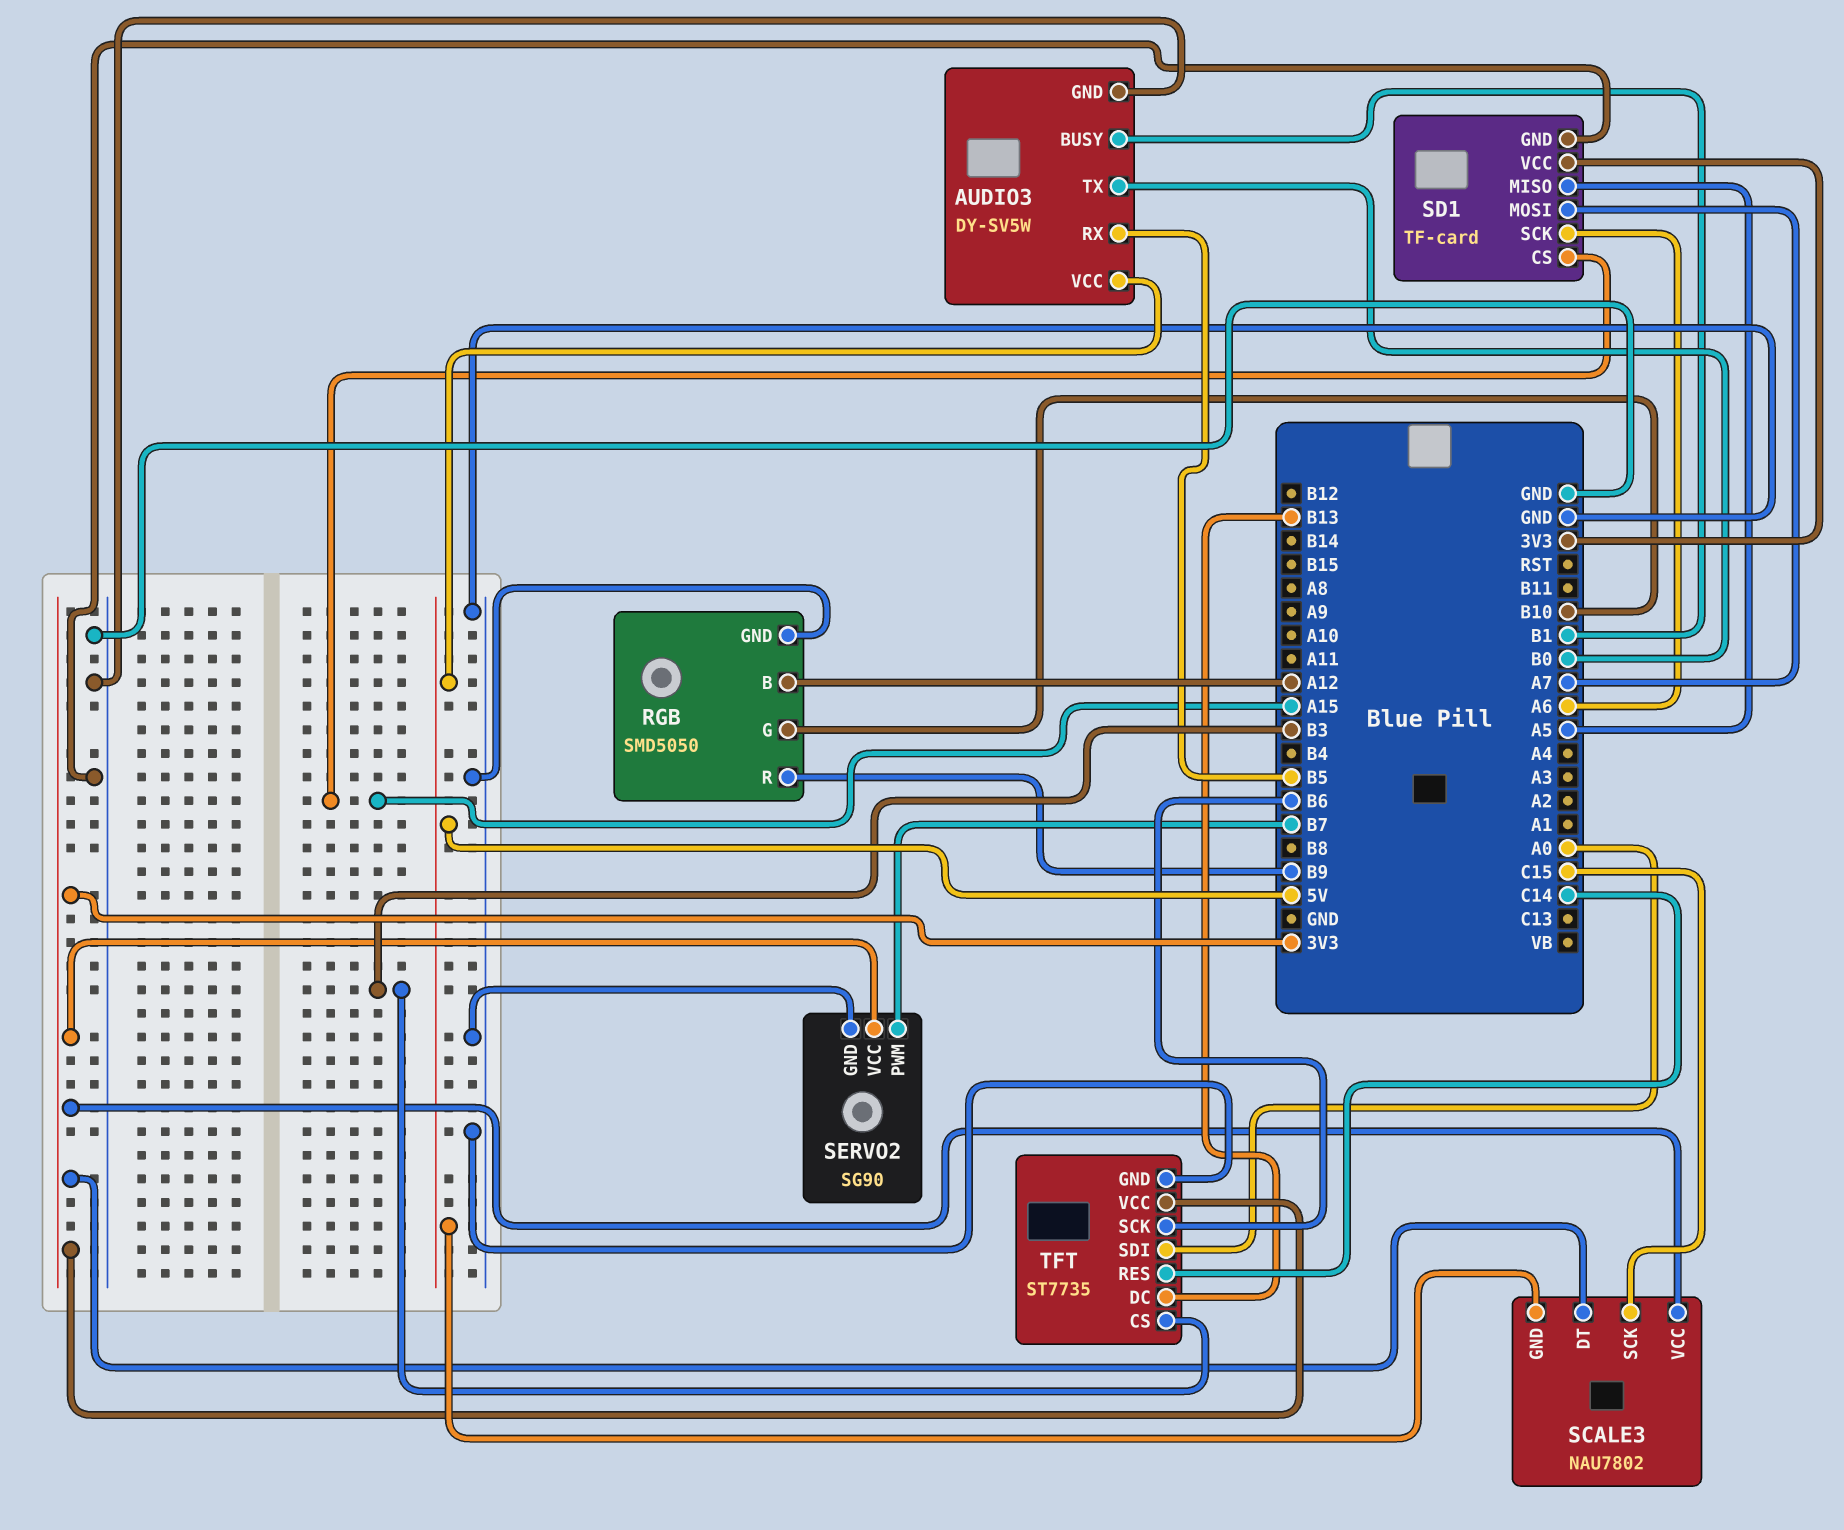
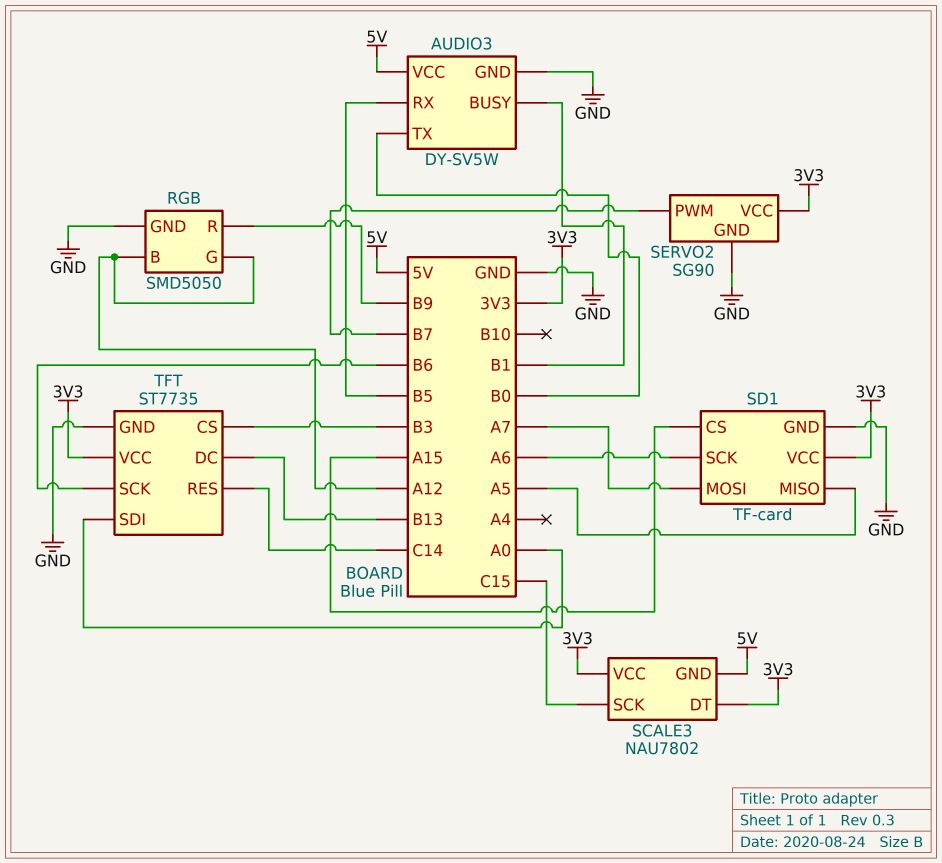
RGB pin G: B10 -> A12

